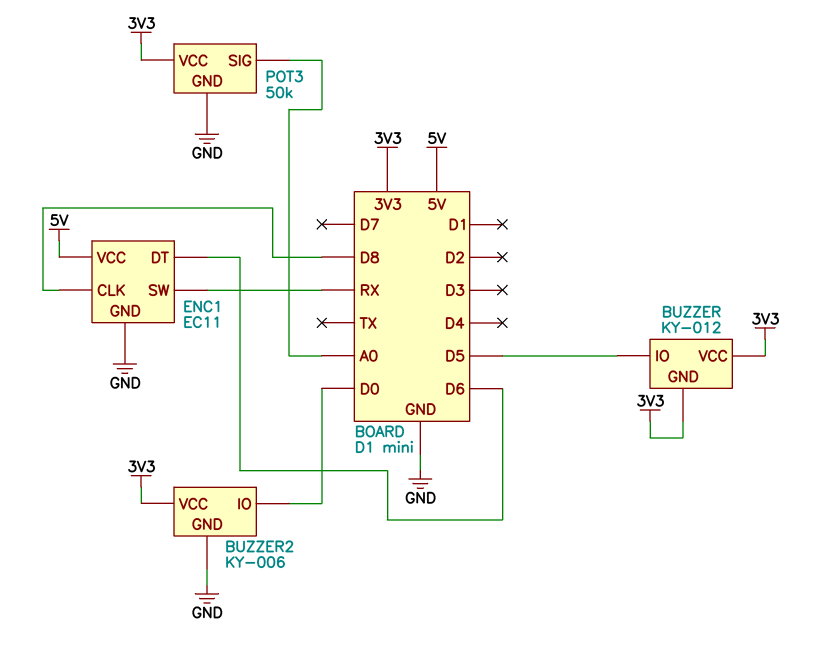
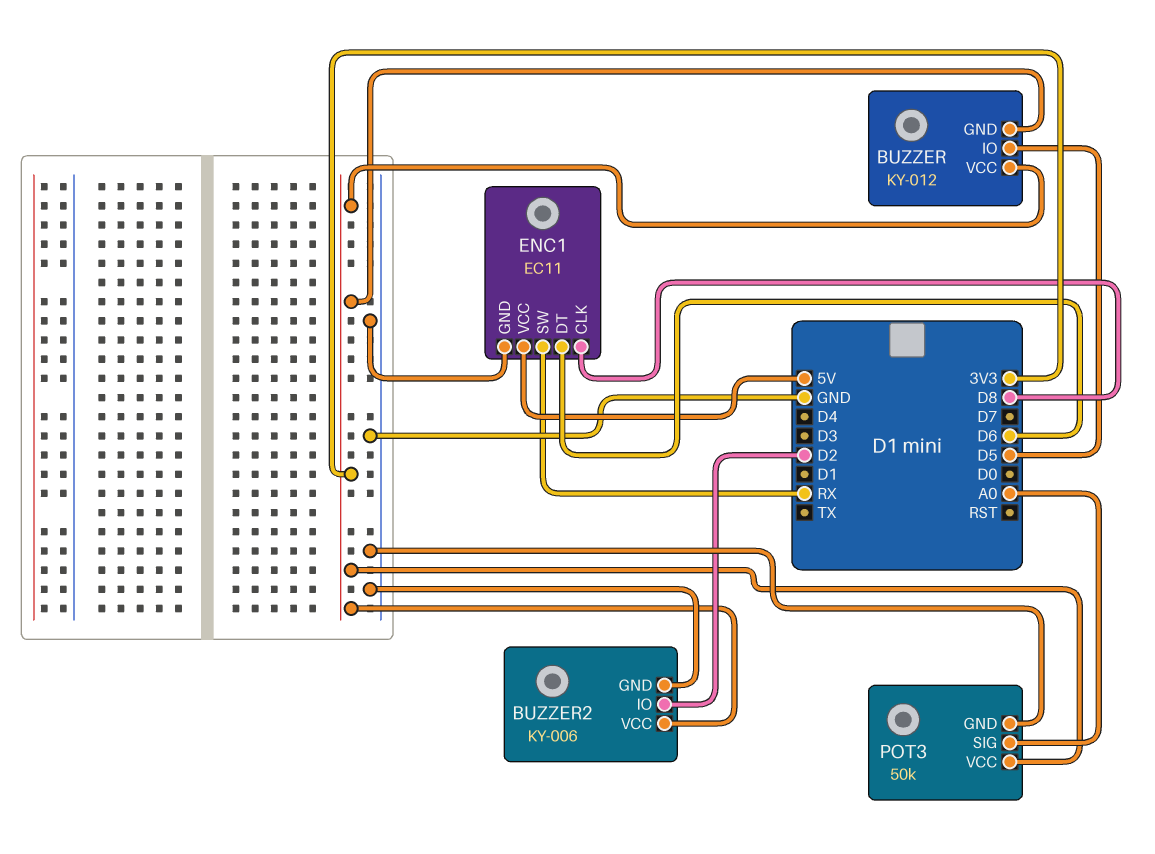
BUZZER2 pin IO: D0 -> D2

